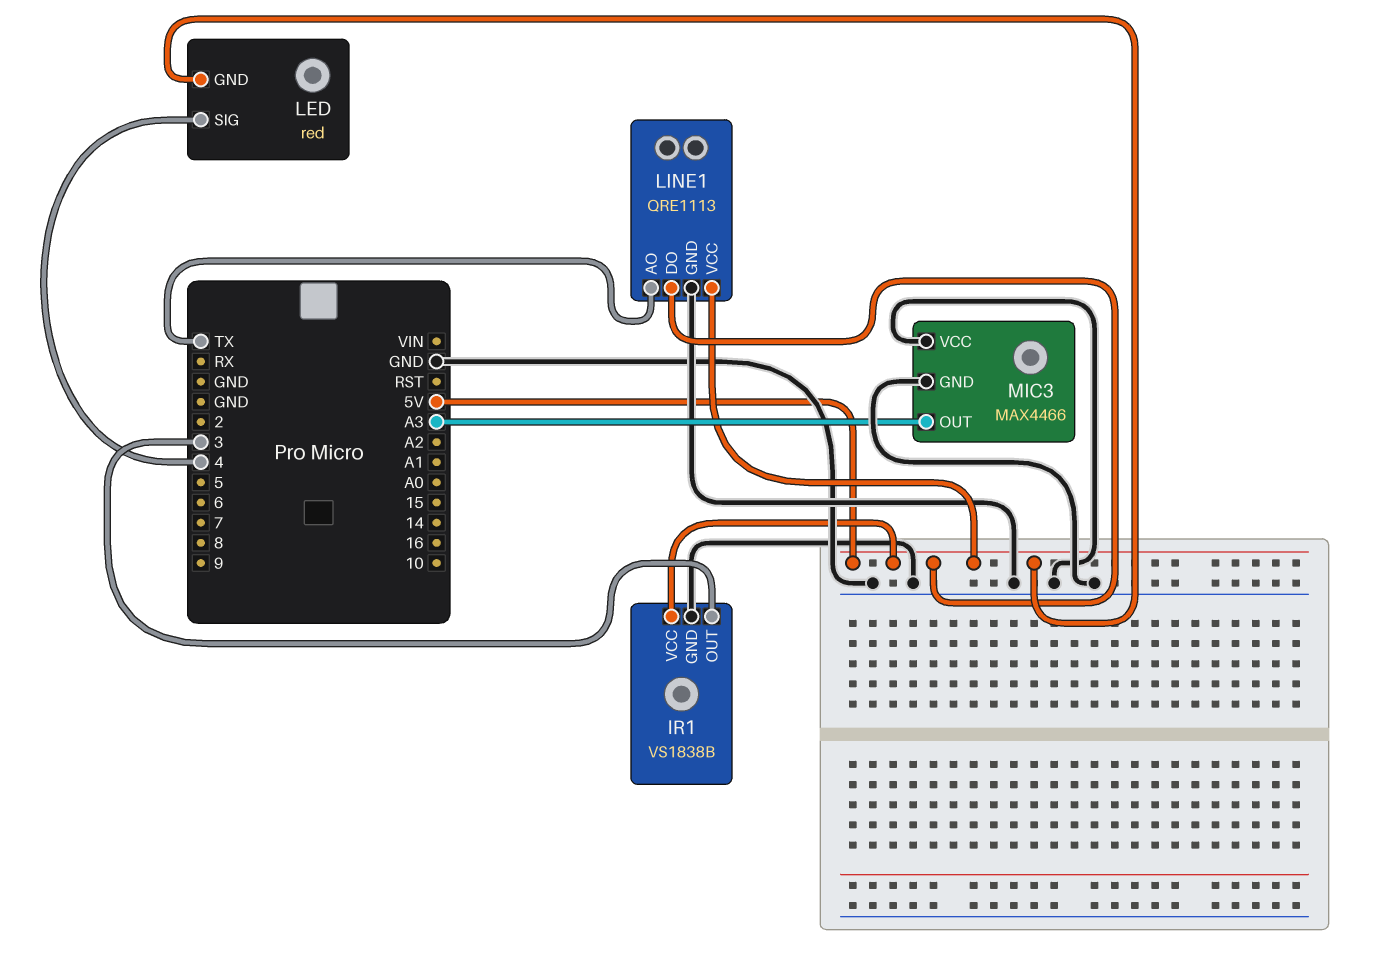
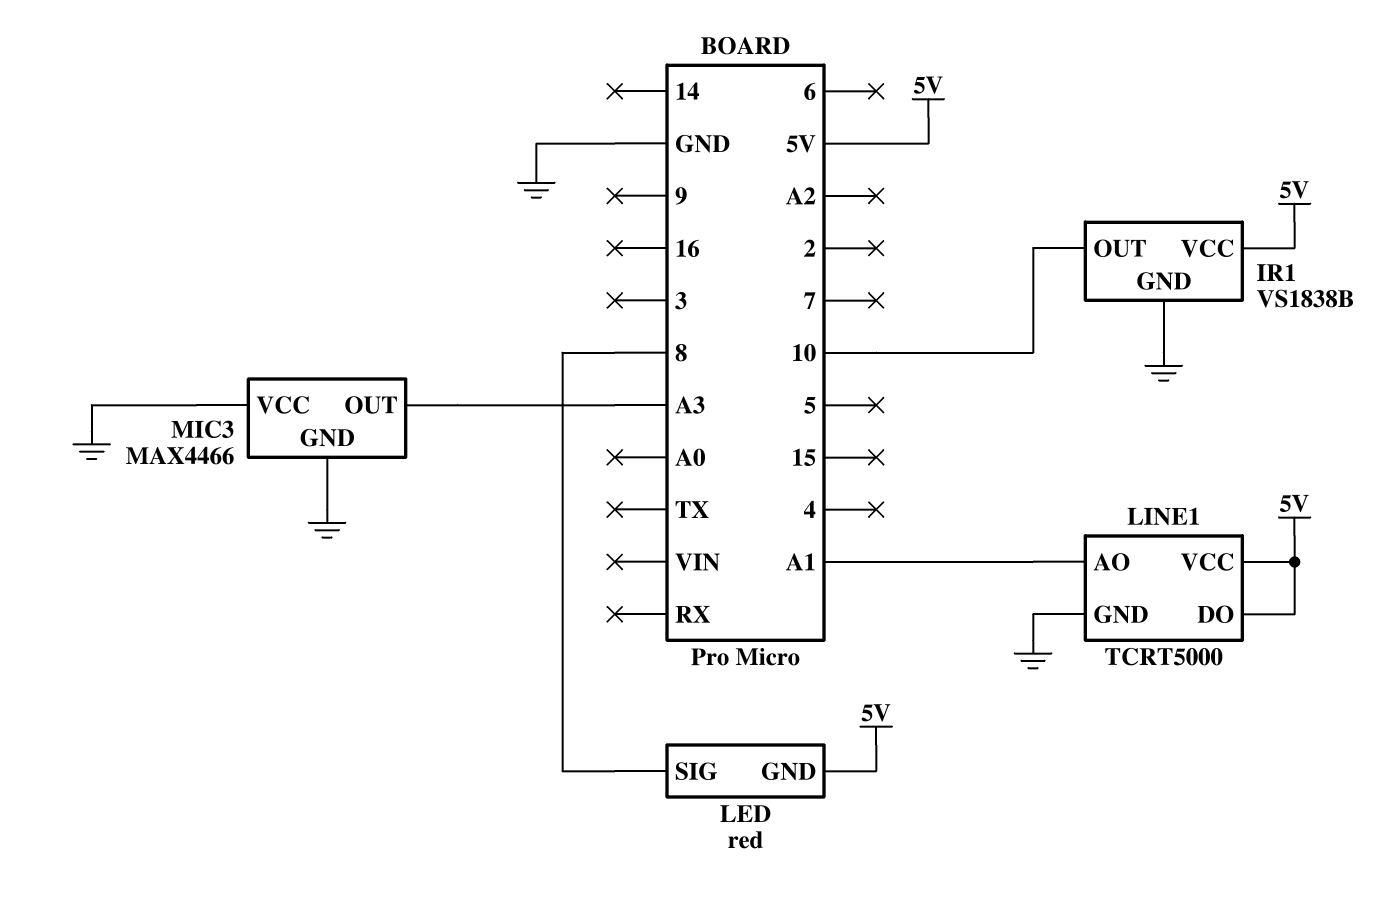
IR1 pin OUT: 3 -> 10
LED pin SIG: 4 -> 8
LINE1: QRE1113 -> TCRT5000
LINE1 pin AO: TX -> A1

